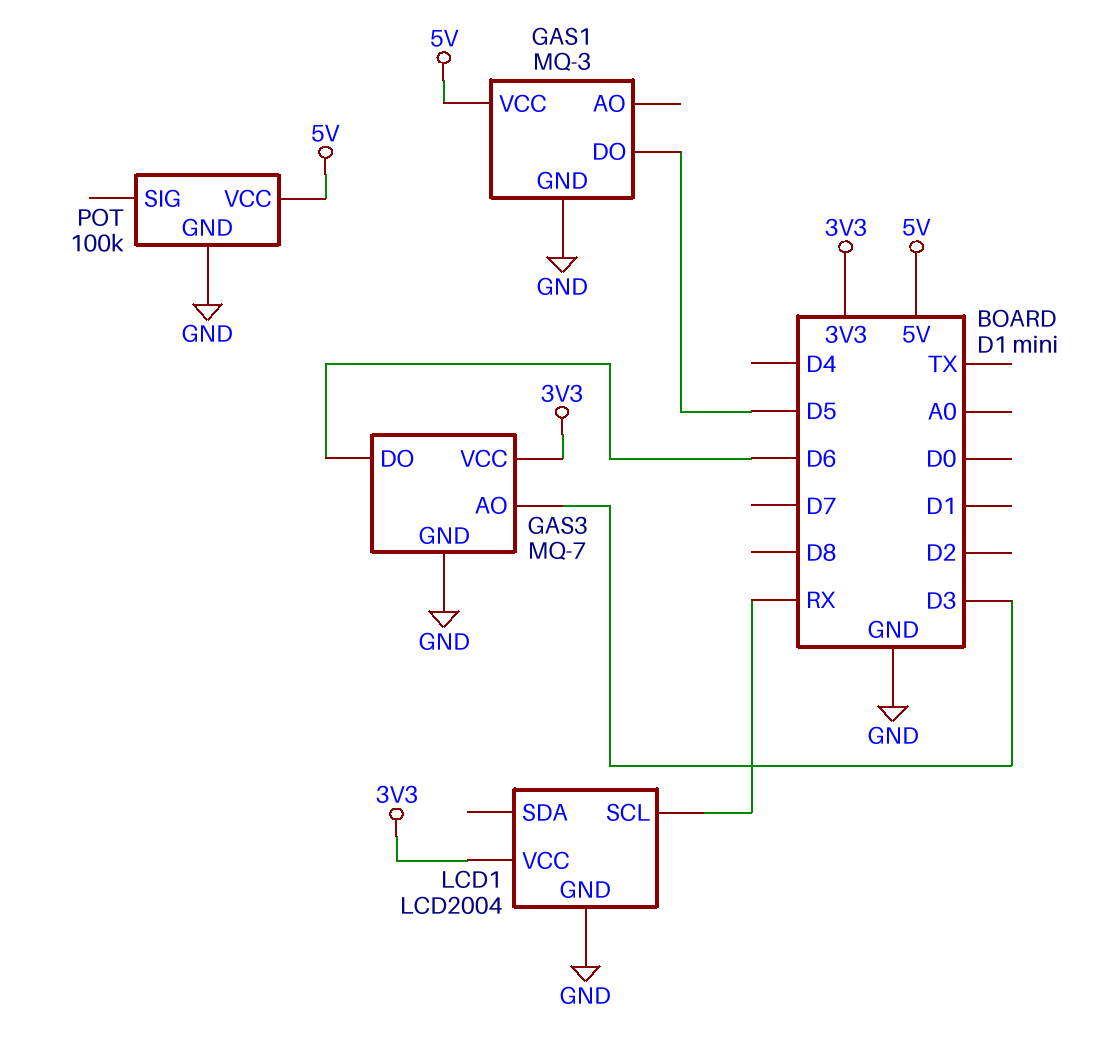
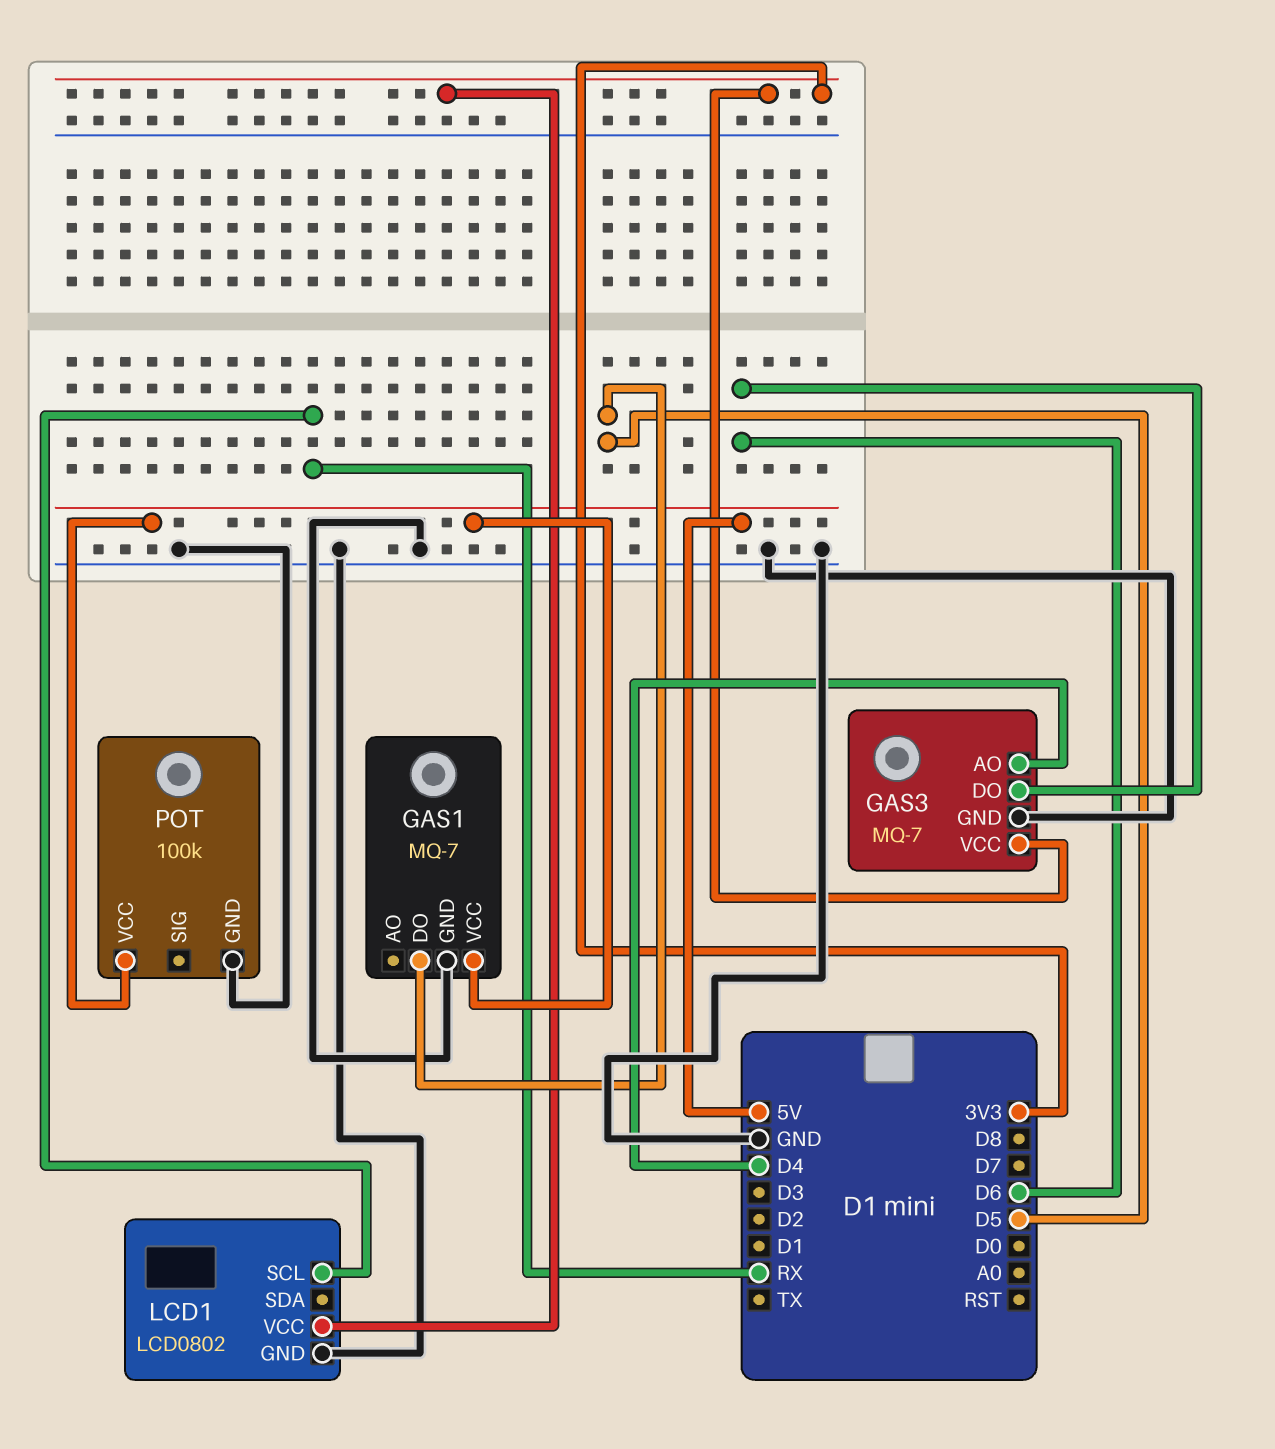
GAS1: MQ-3 -> MQ-7
GAS3 pin AO: D3 -> D4
LCD1: LCD2004 -> LCD0802

